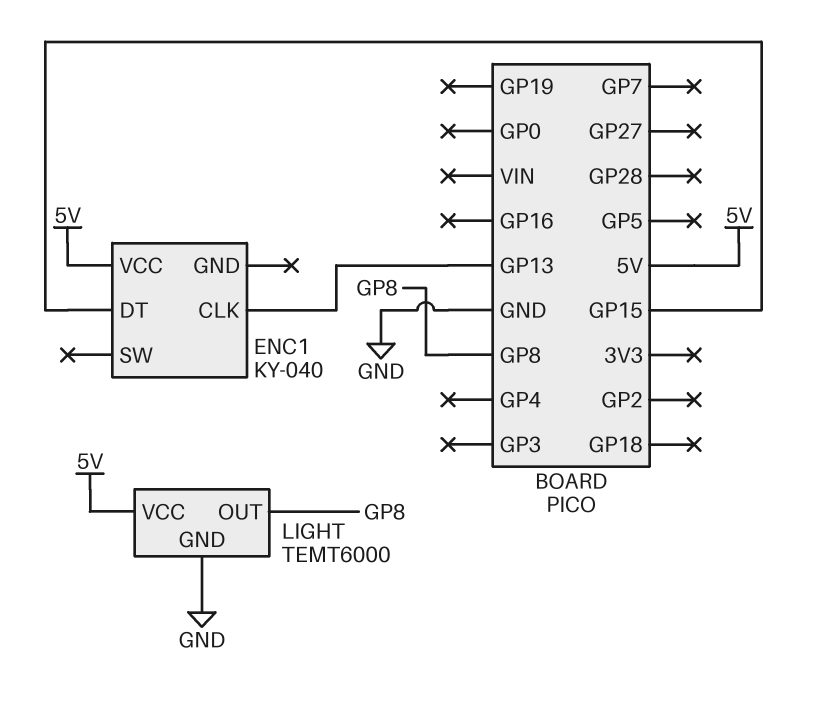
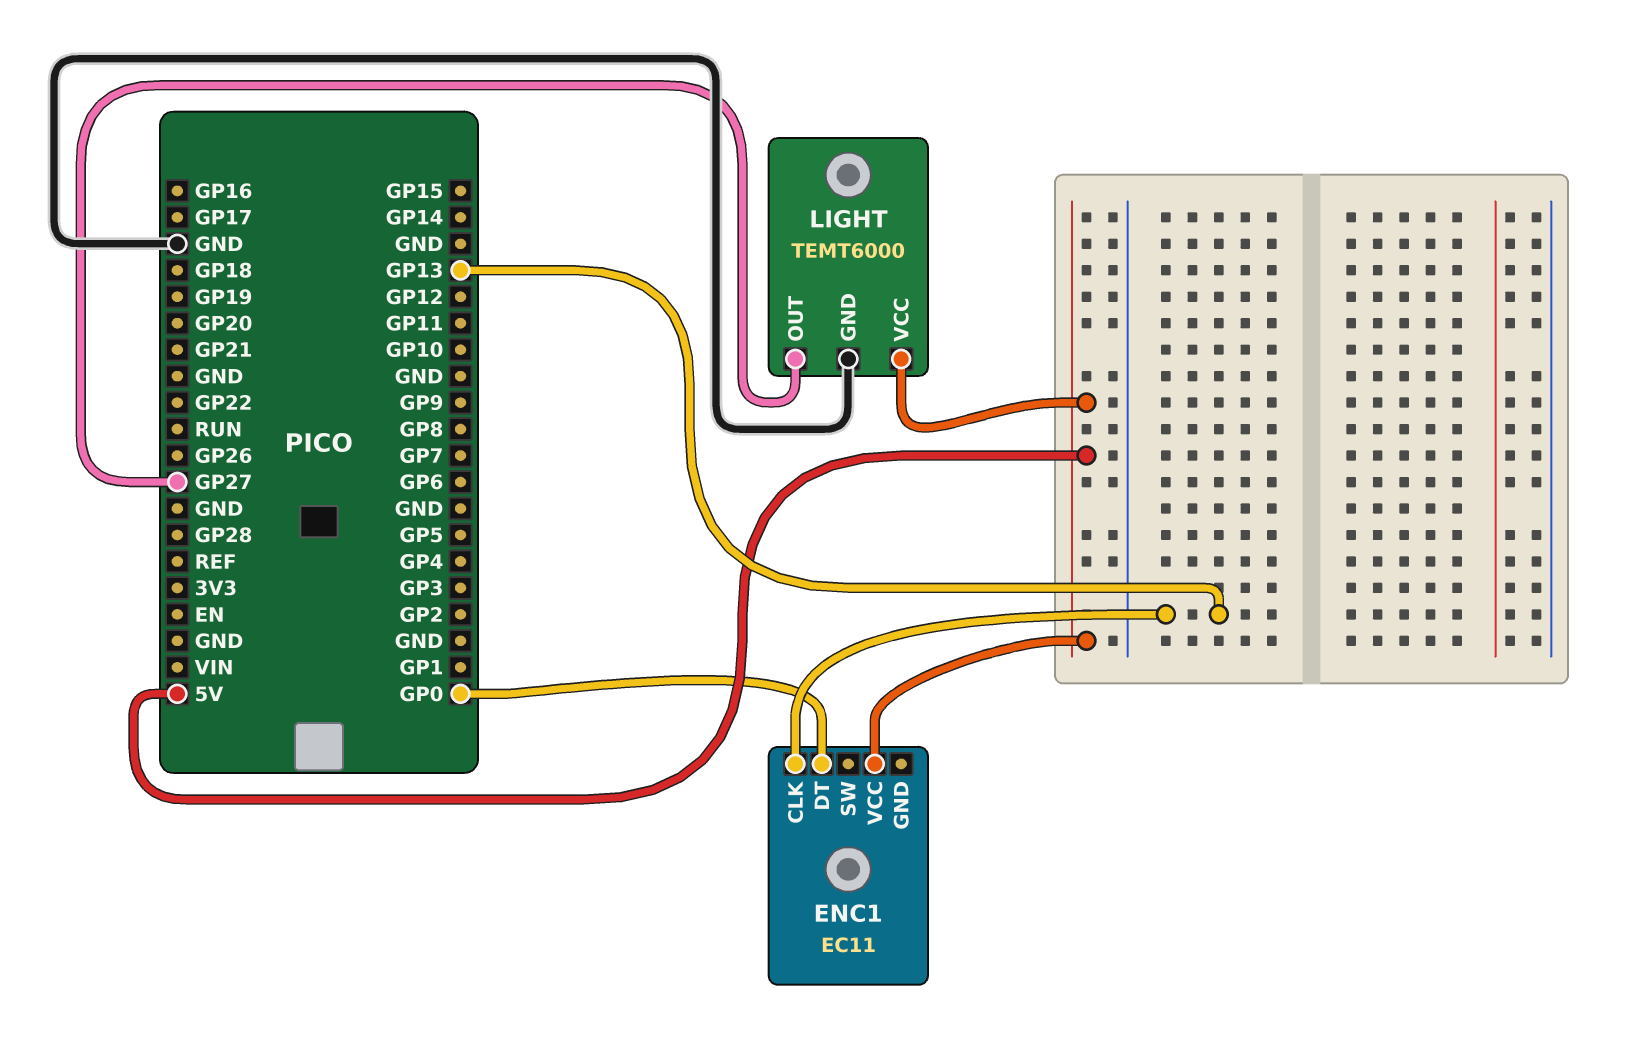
ENC1: KY-040 -> EC11
ENC1 pin DT: GP15 -> GP0
LIGHT pin OUT: GP8 -> GP27

